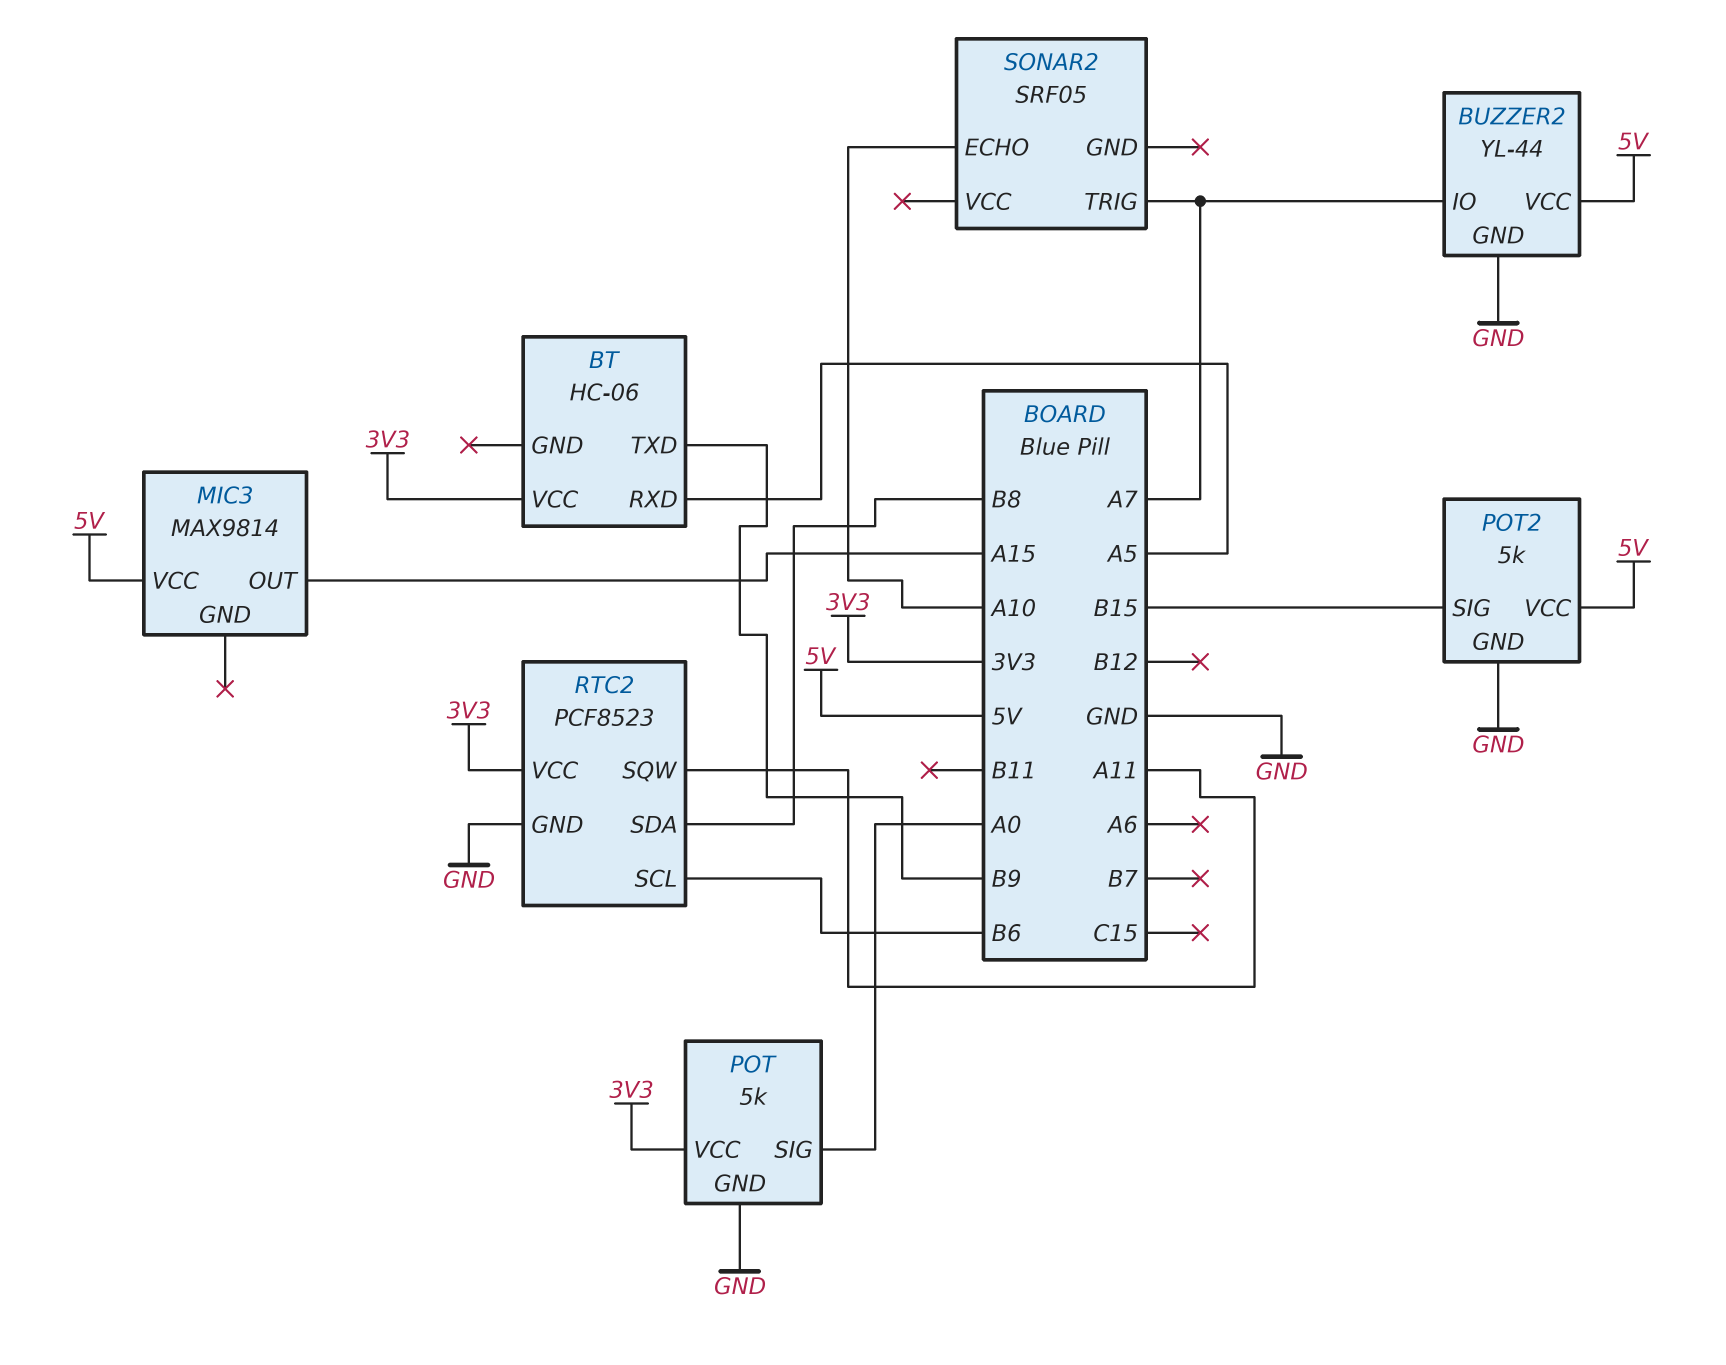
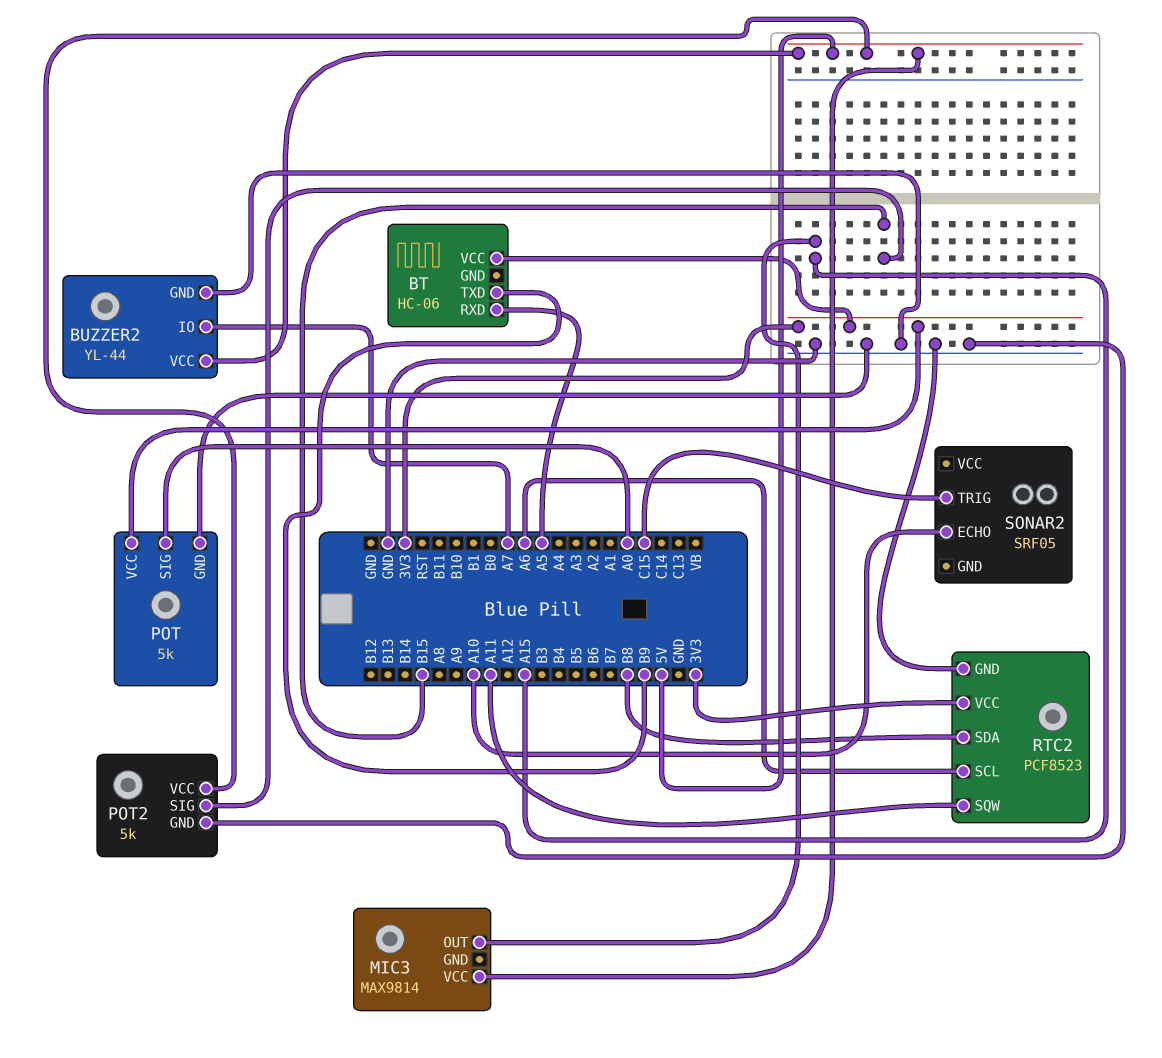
RTC2 pin SCL: B6 -> A6
SONAR2 pin TRIG: A7 -> C15

